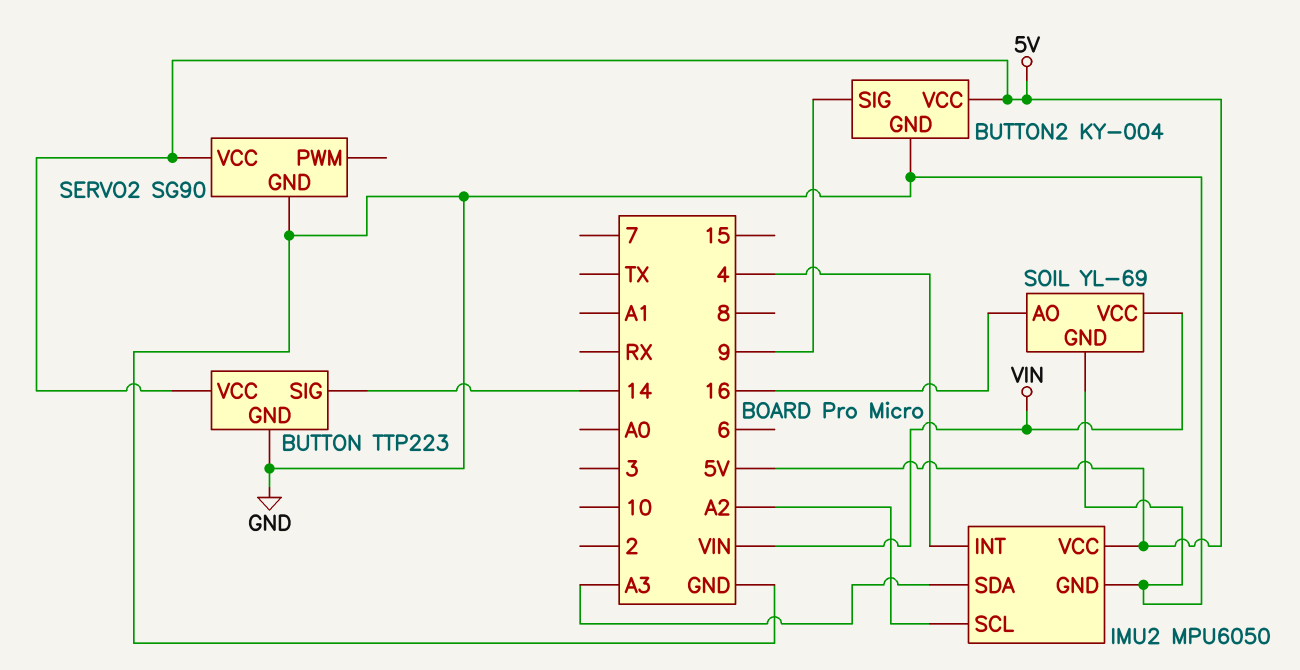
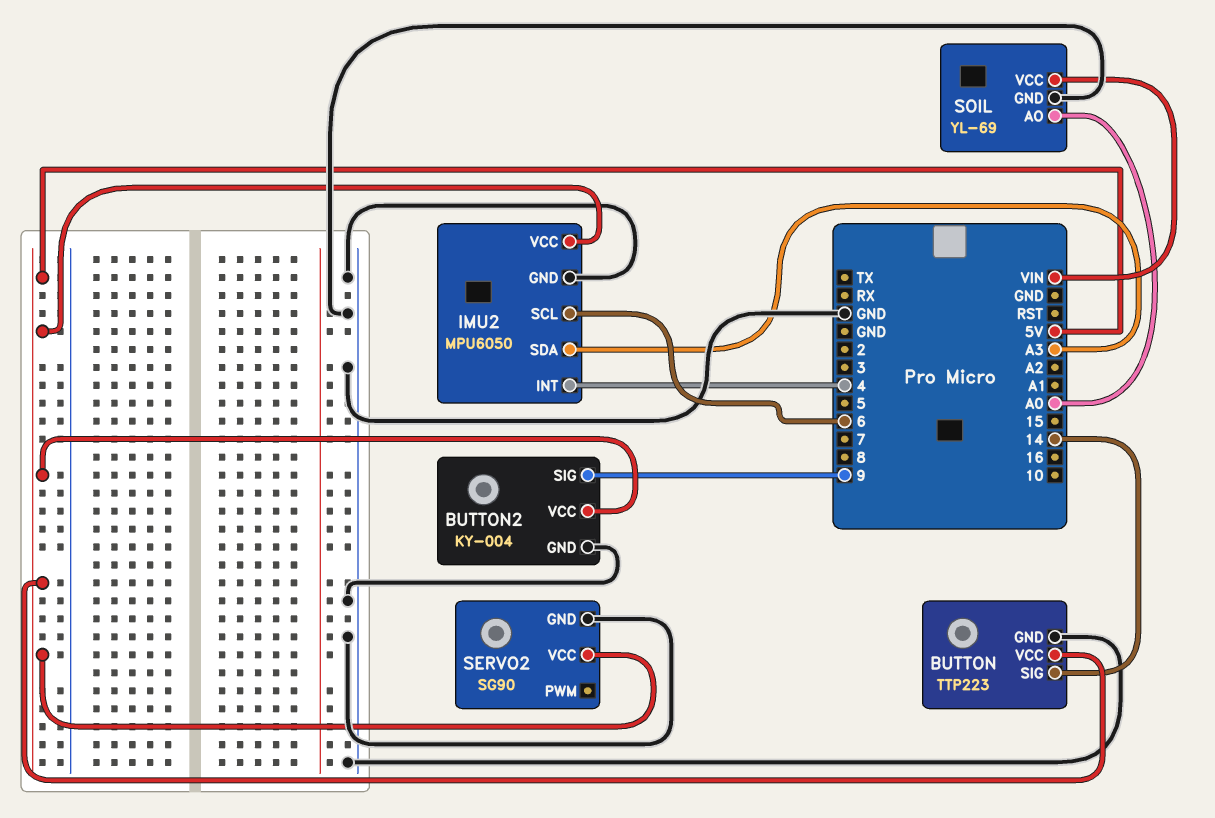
IMU2 pin SCL: A2 -> 6
SOIL pin AO: 16 -> A0

